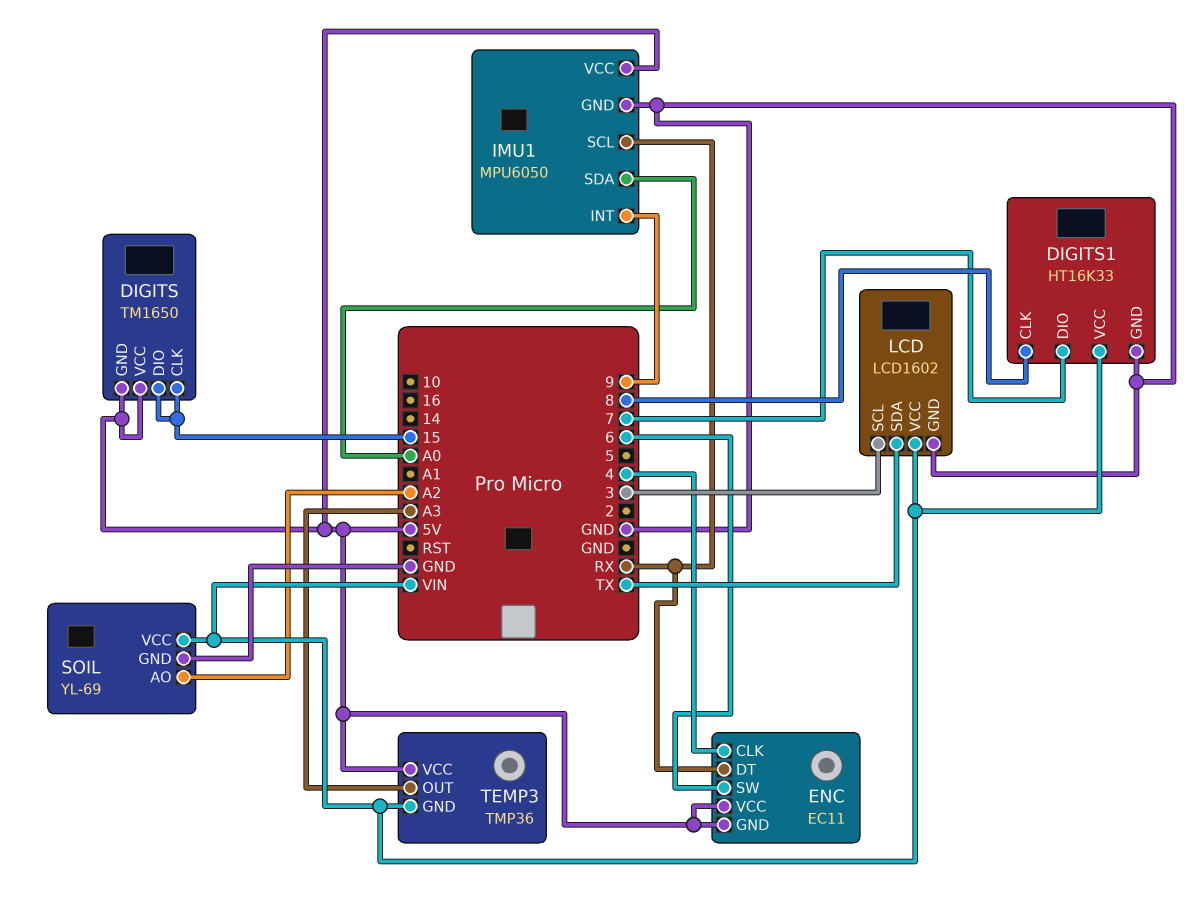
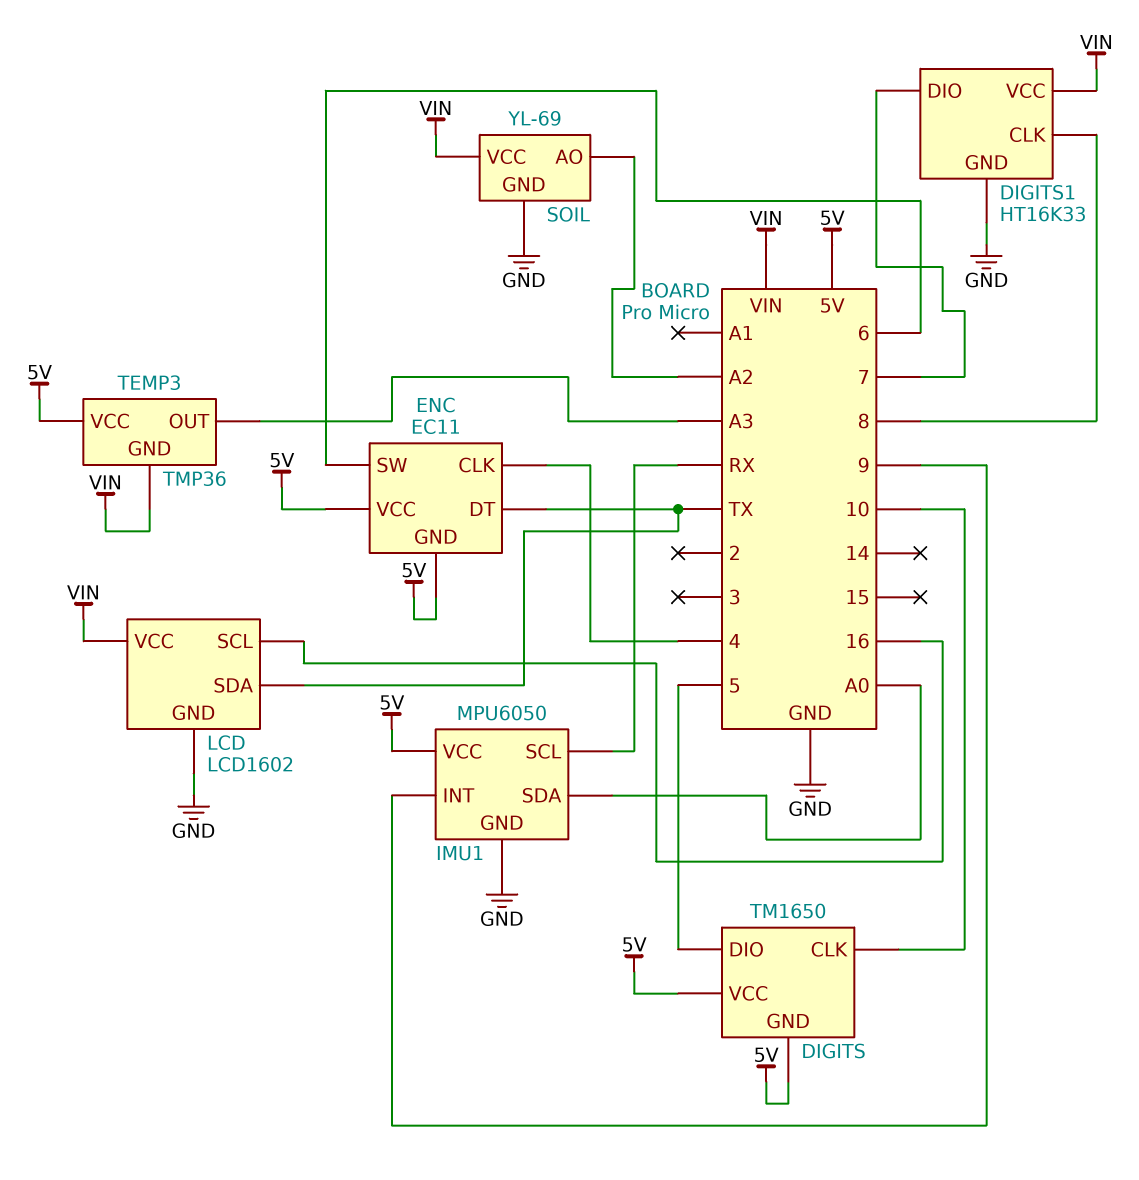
DIGITS pin CLK: 15 -> 10
DIGITS pin DIO: 15 -> 5
ENC pin DT: RX -> TX
LCD pin SCL: 3 -> 16

